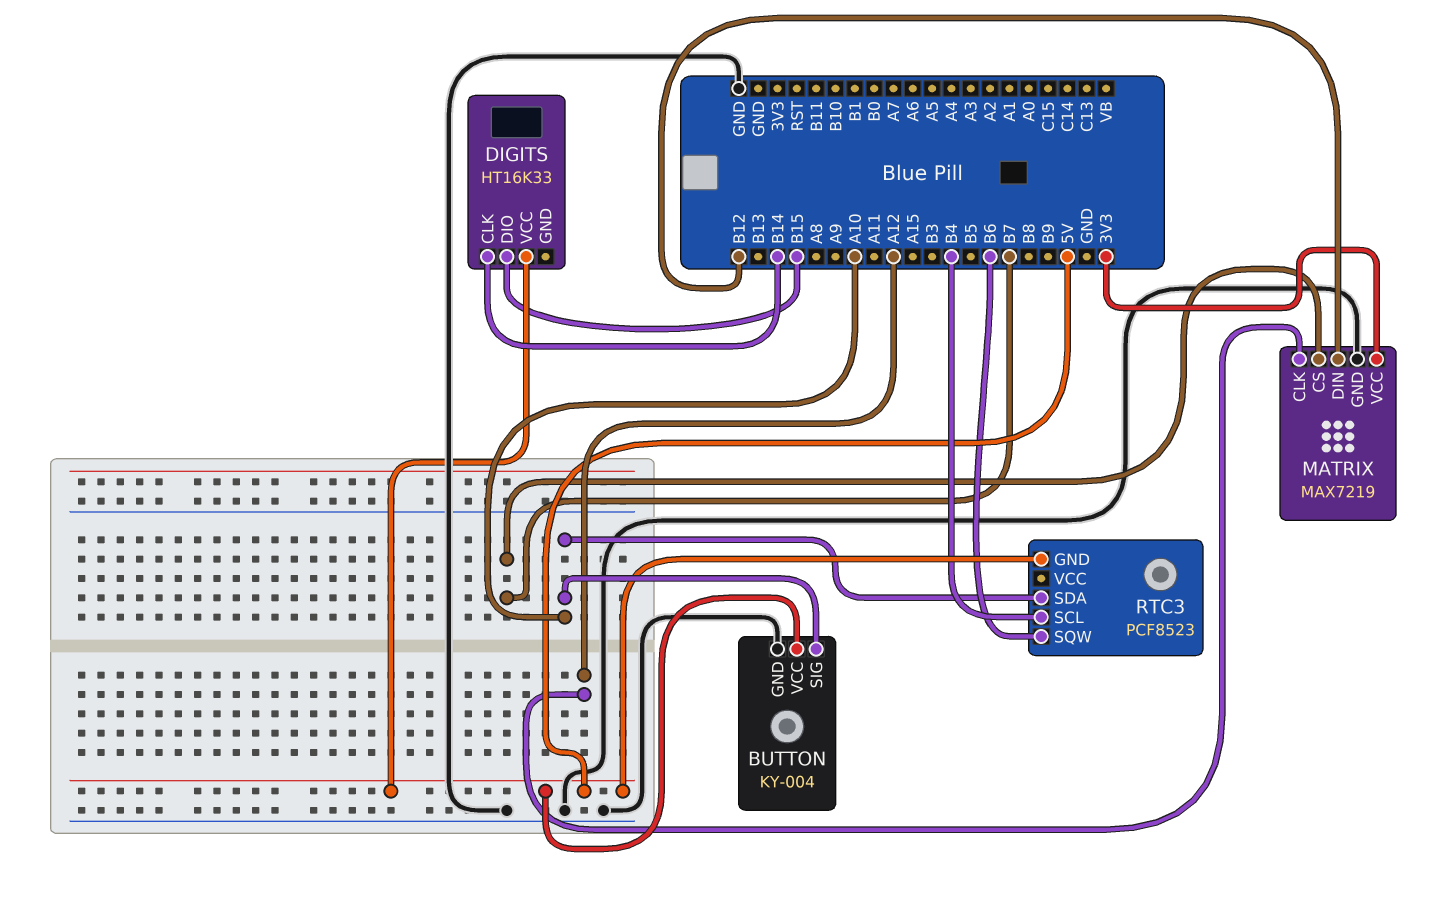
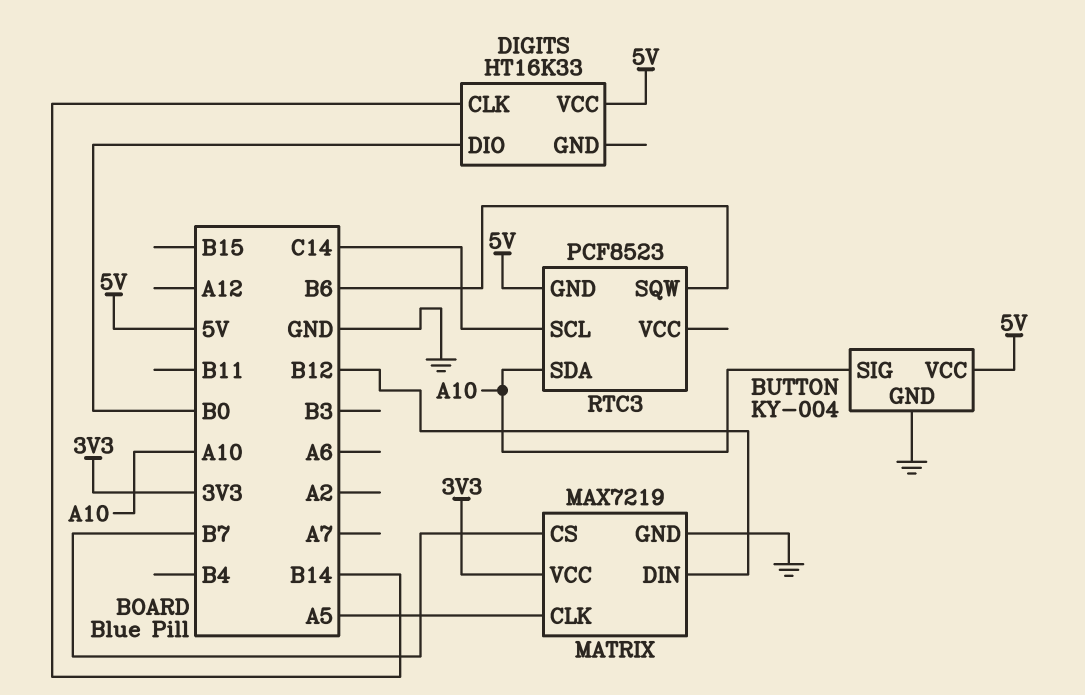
DIGITS pin DIO: B15 -> B0
MATRIX pin CLK: A12 -> A5
RTC3 pin SCL: B4 -> C14

